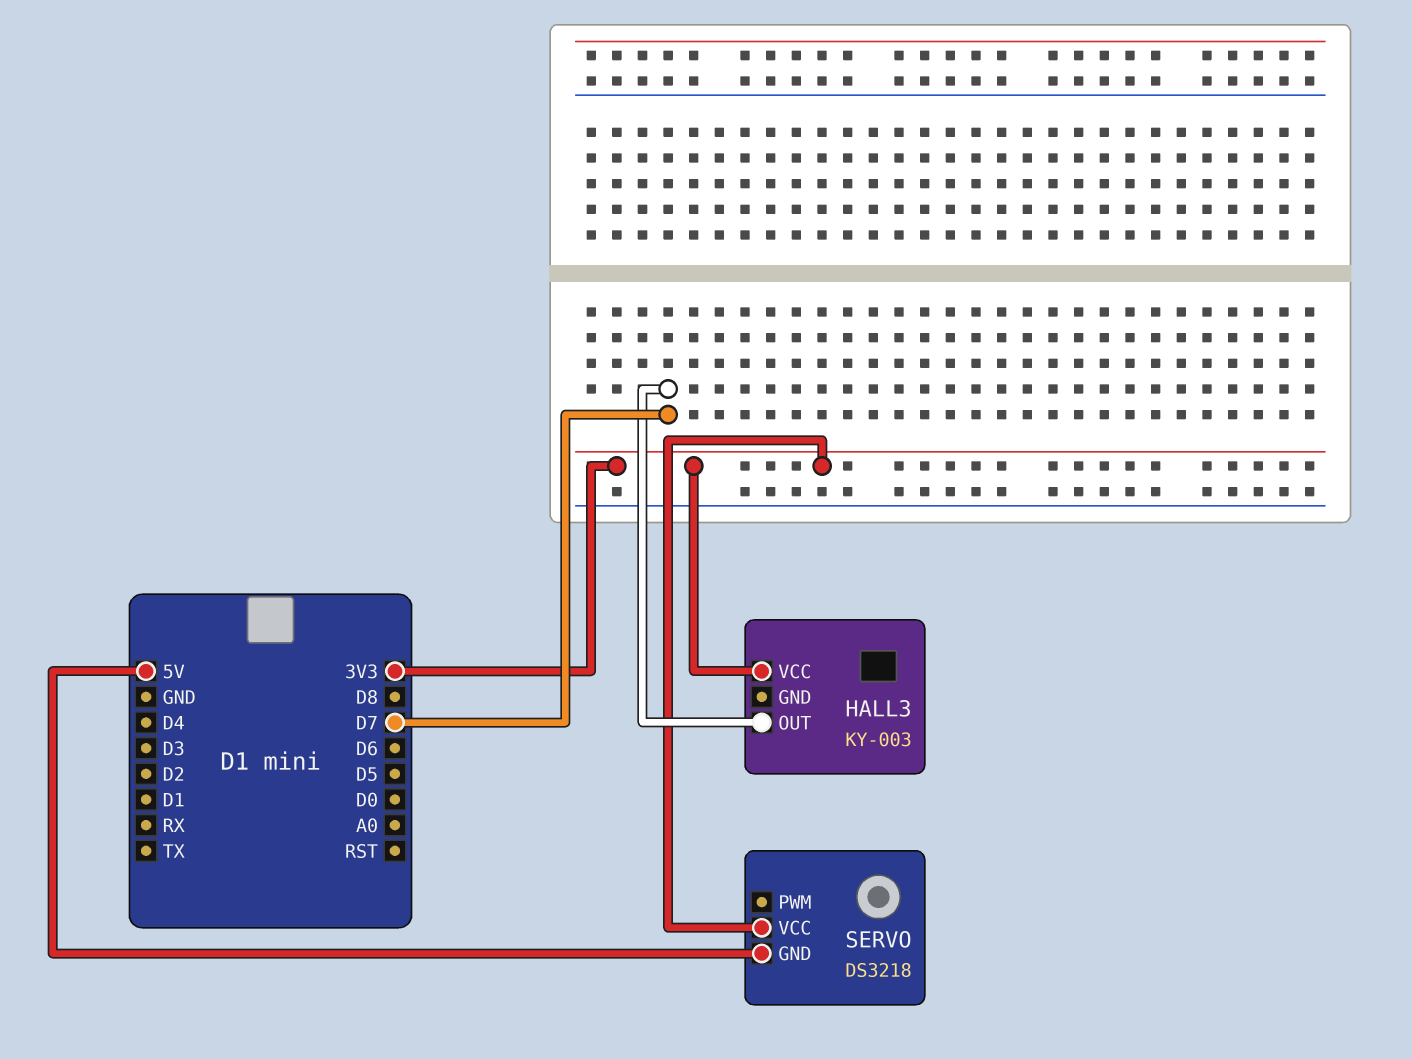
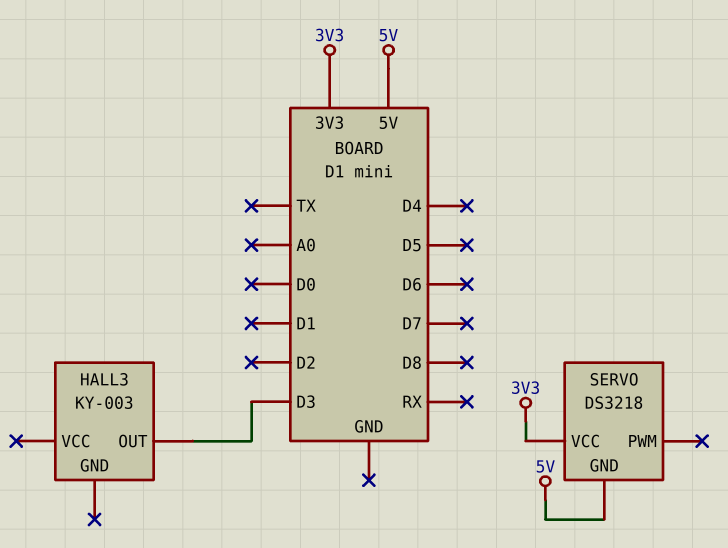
HALL3 pin OUT: D7 -> D3
HALL3 pin VCC: 3V3 -> none

